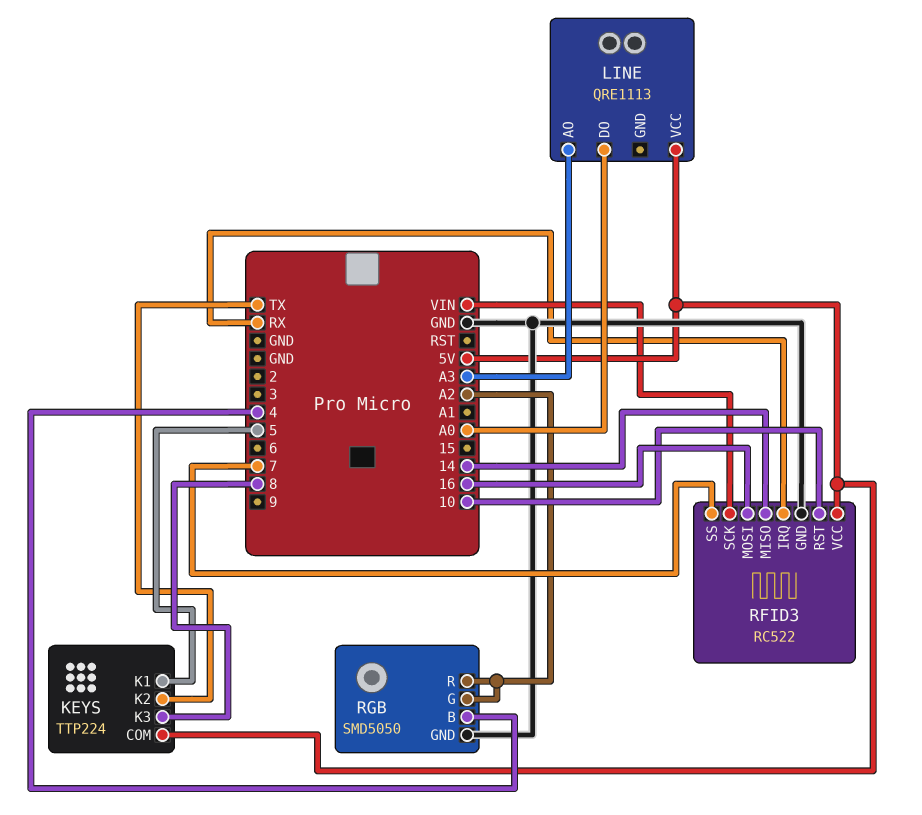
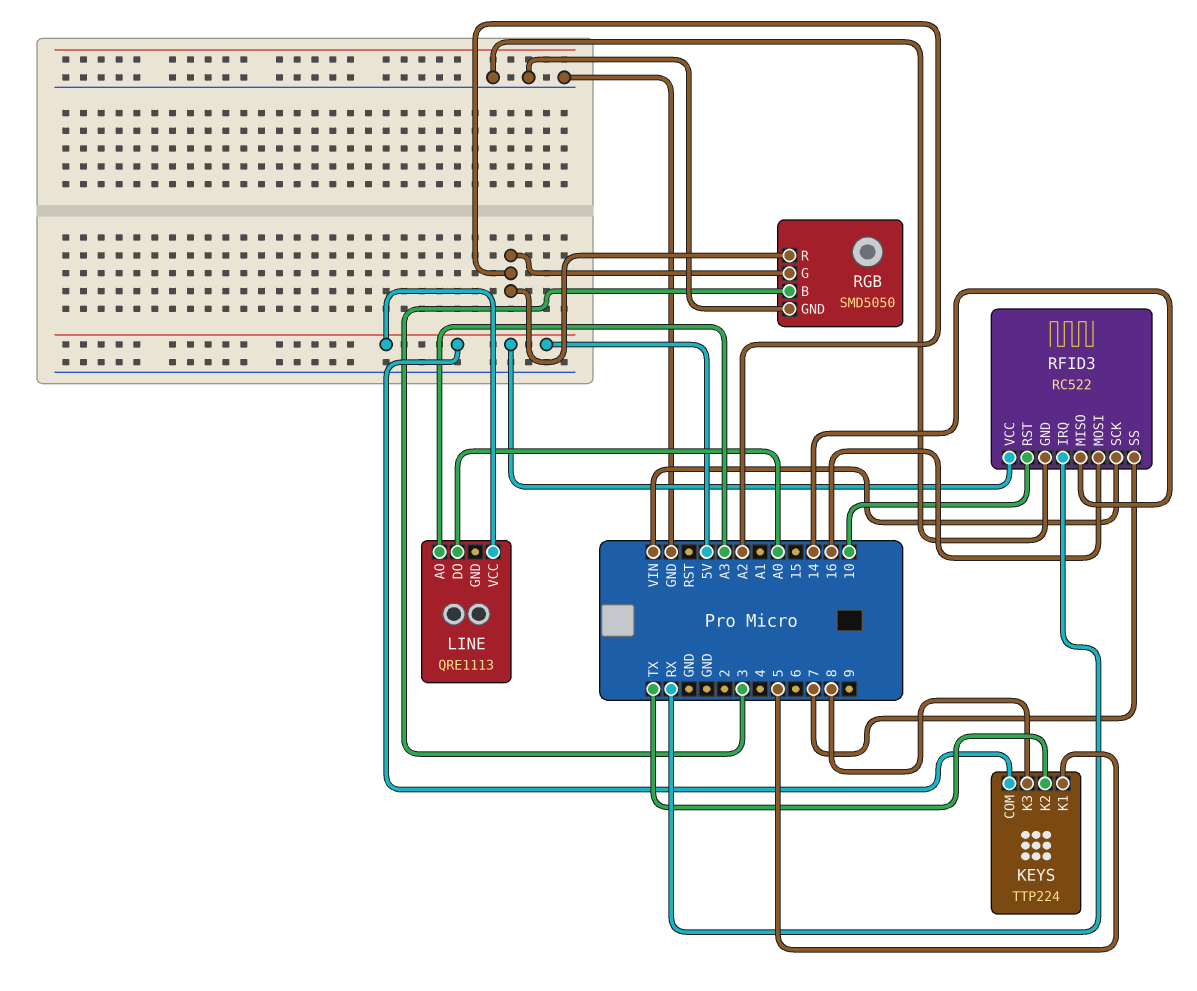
RGB pin B: 4 -> 3

